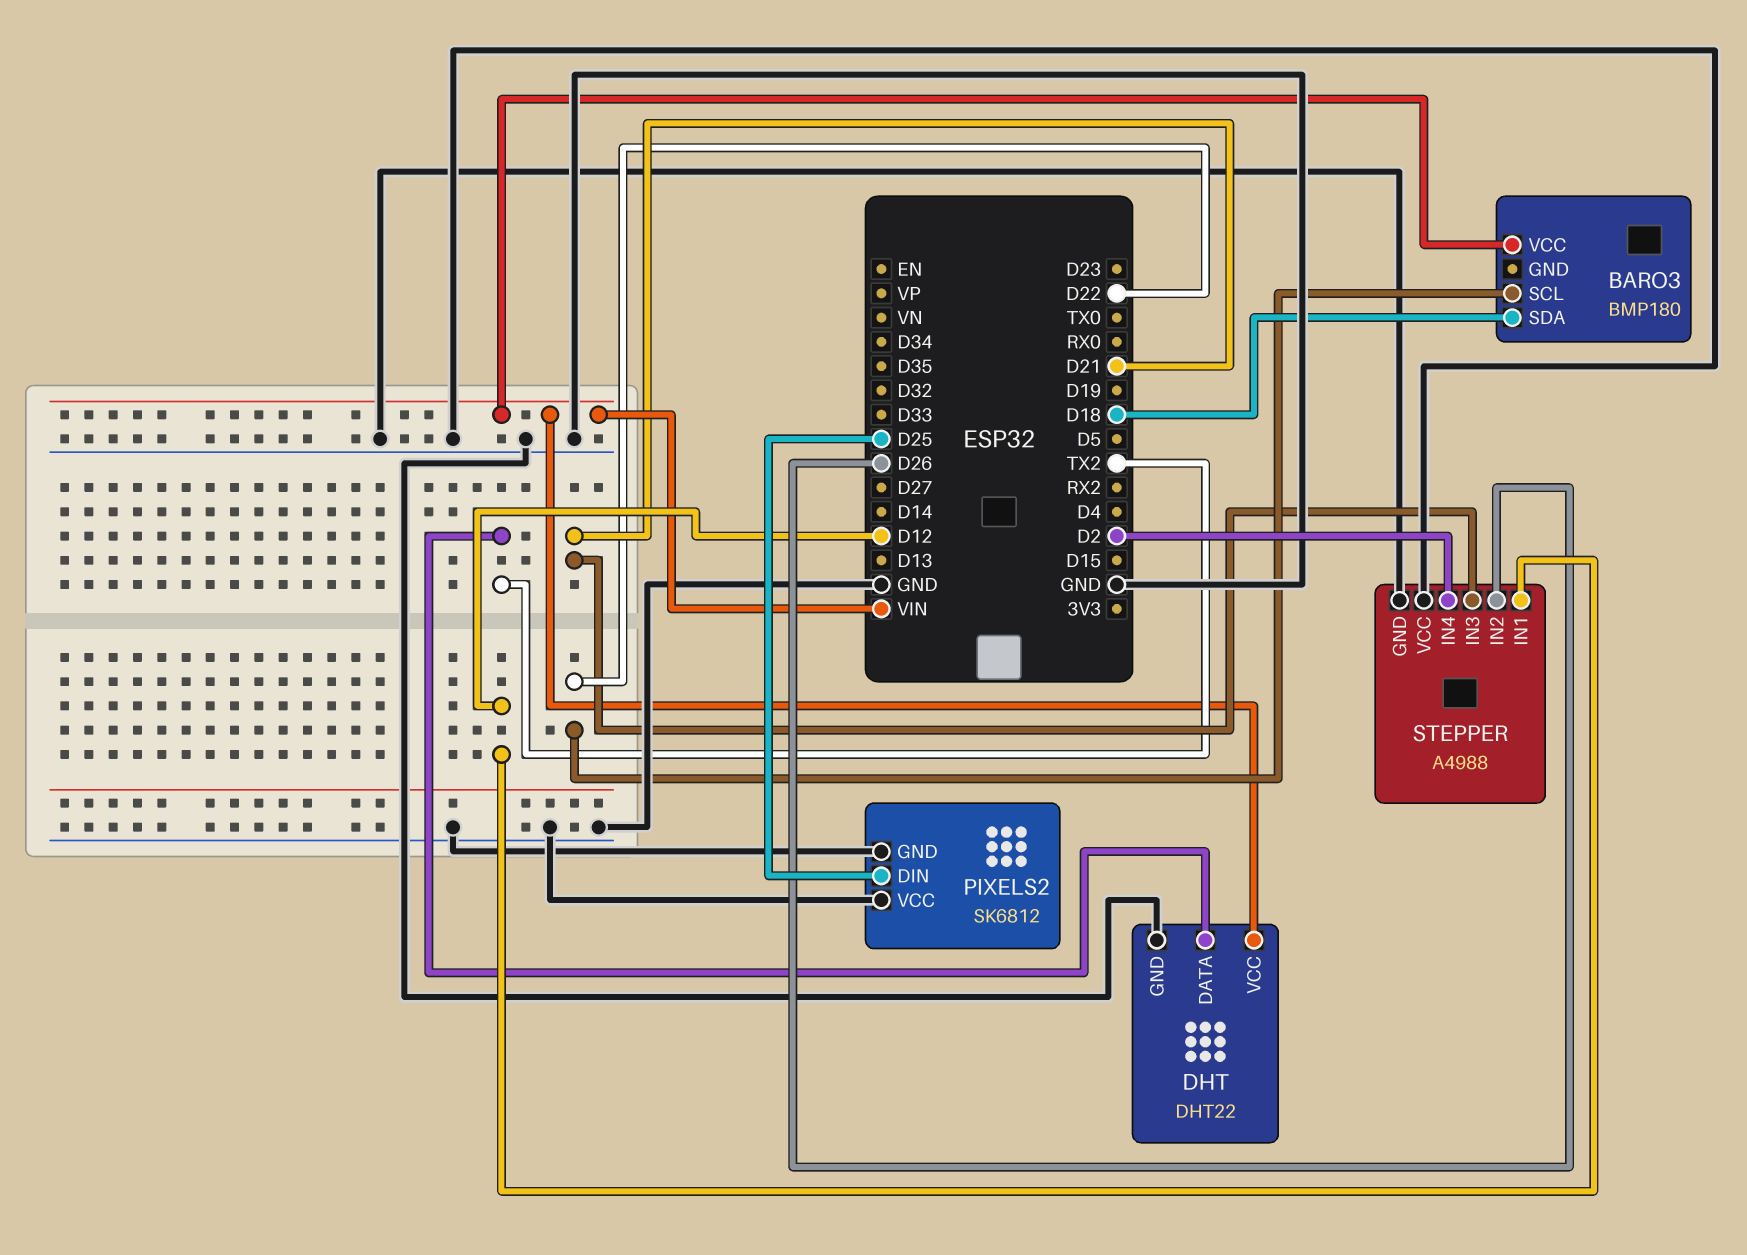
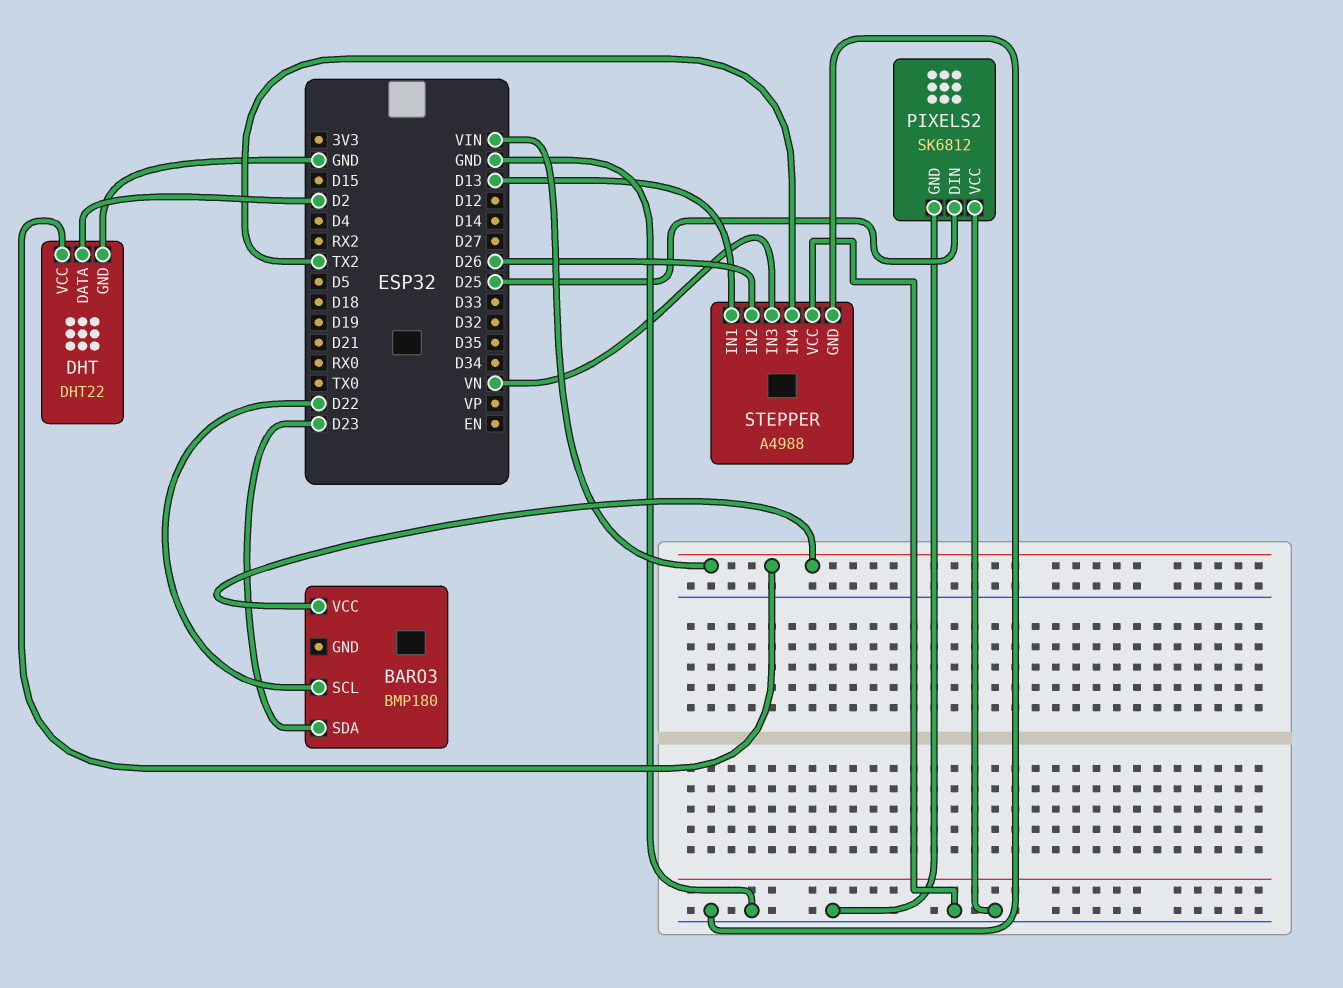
BARO3 pin SDA: D18 -> D23
DHT pin DATA: TX2 -> D2
STEPPER pin IN1: D12 -> D13
STEPPER pin IN3: D21 -> VN
STEPPER pin IN4: D2 -> TX2

